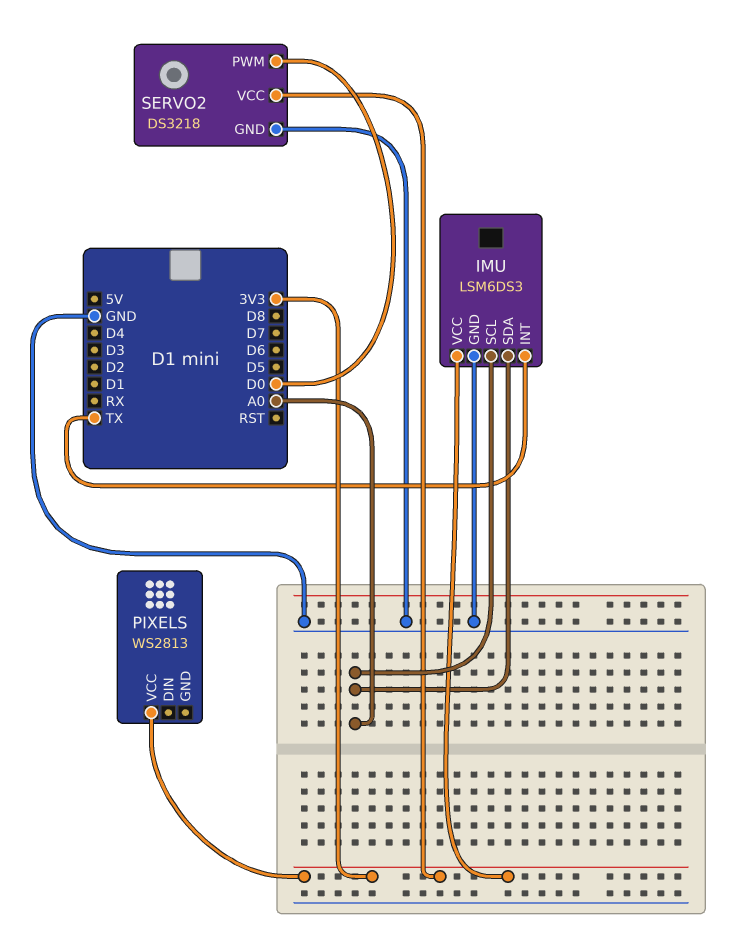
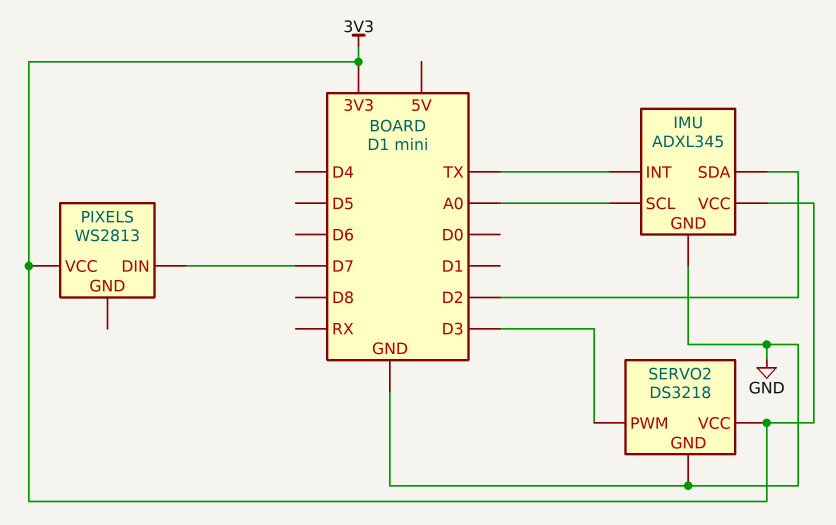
IMU: LSM6DS3 -> ADXL345
IMU pin SDA: A0 -> D2
PIXELS pin DIN: none -> D7
SERVO2 pin PWM: D0 -> D3

